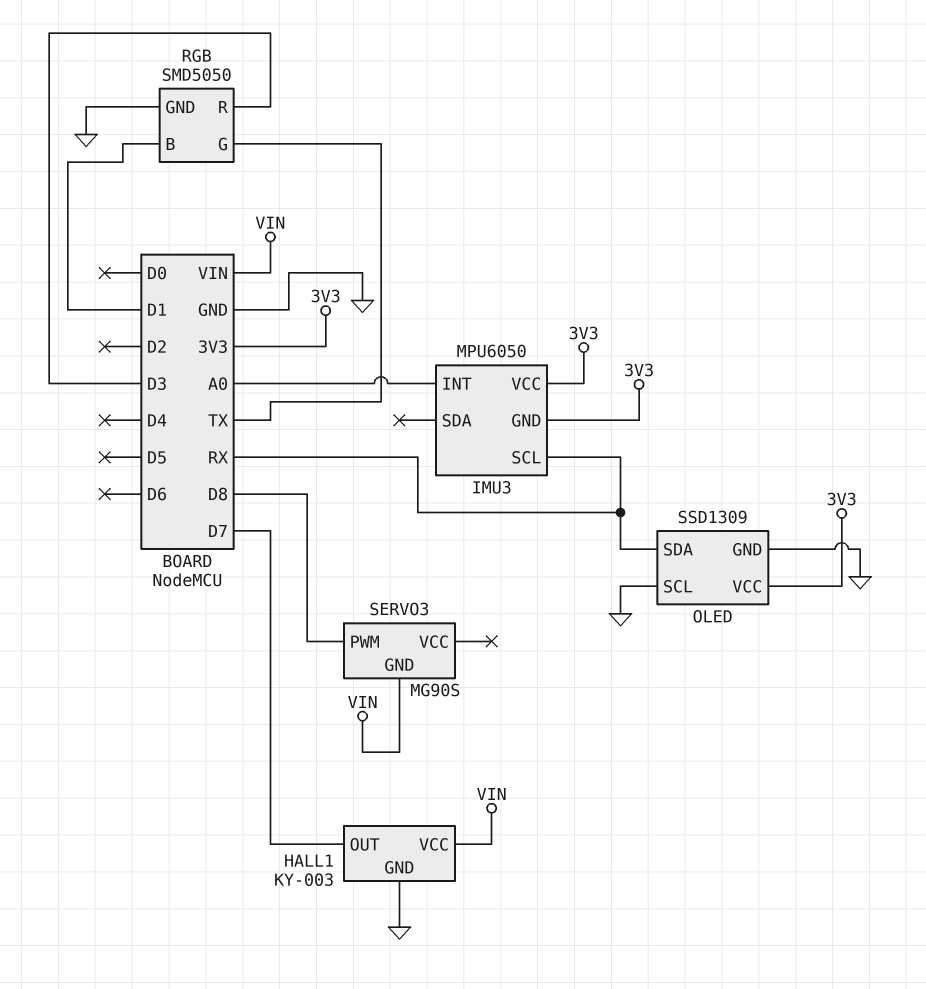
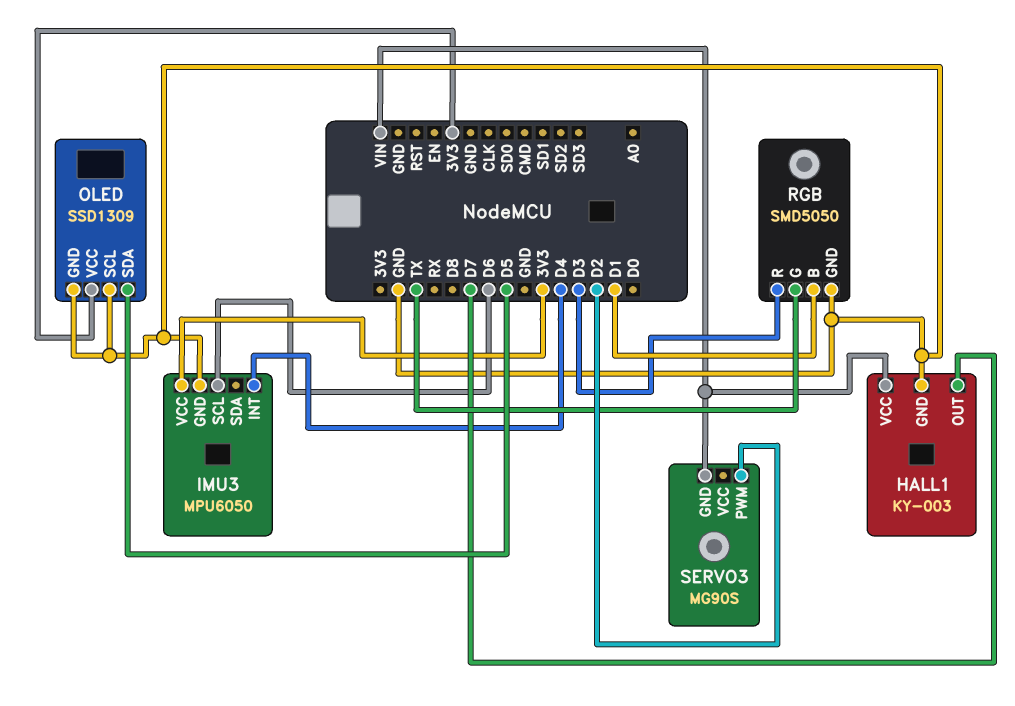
IMU3 pin GND: 3V3 -> GND
IMU3 pin INT: A0 -> D4
IMU3 pin SCL: RX -> D6
OLED pin SDA: RX -> D5
SERVO3 pin PWM: D8 -> D2

